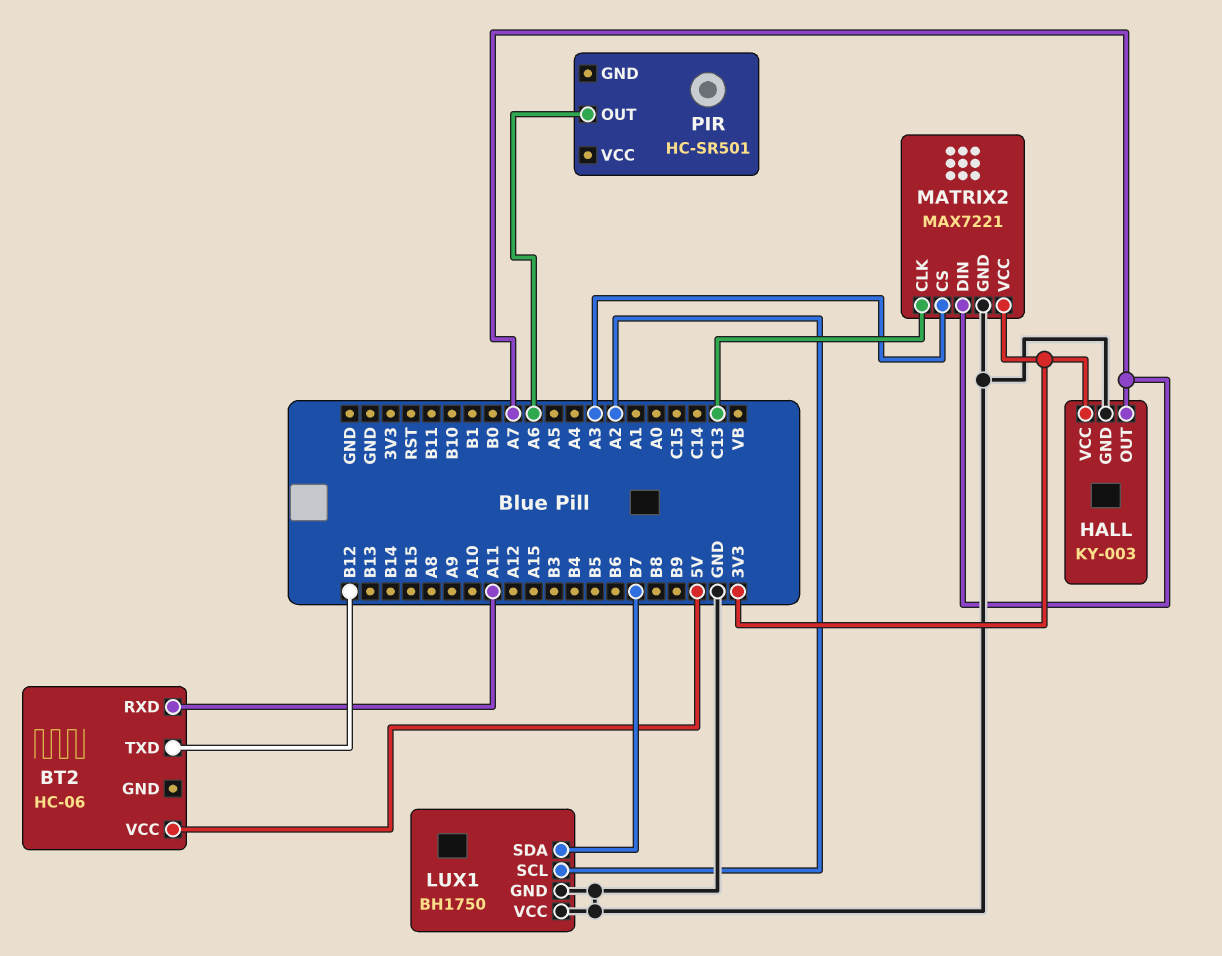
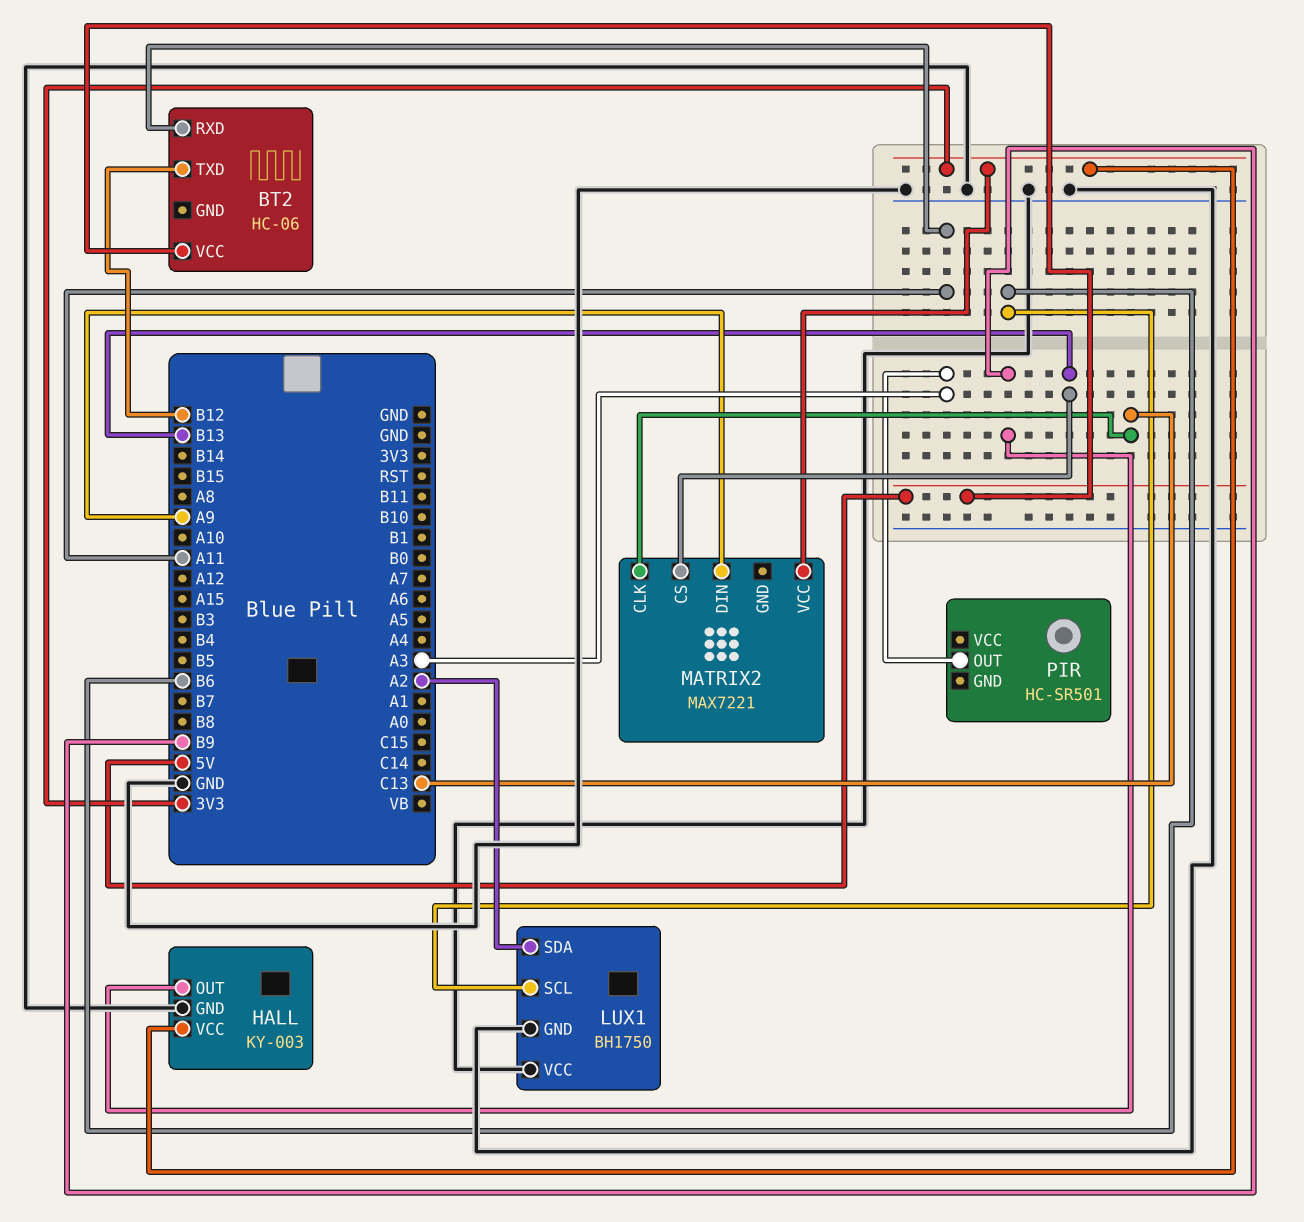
HALL pin OUT: A7 -> B9
LUX1 pin SCL: A2 -> B6
LUX1 pin SDA: B7 -> A2
MATRIX2 pin CS: A3 -> B13
MATRIX2 pin DIN: A7 -> A9
MATRIX2 pin GND: GND -> none
PIR pin OUT: A6 -> A3

